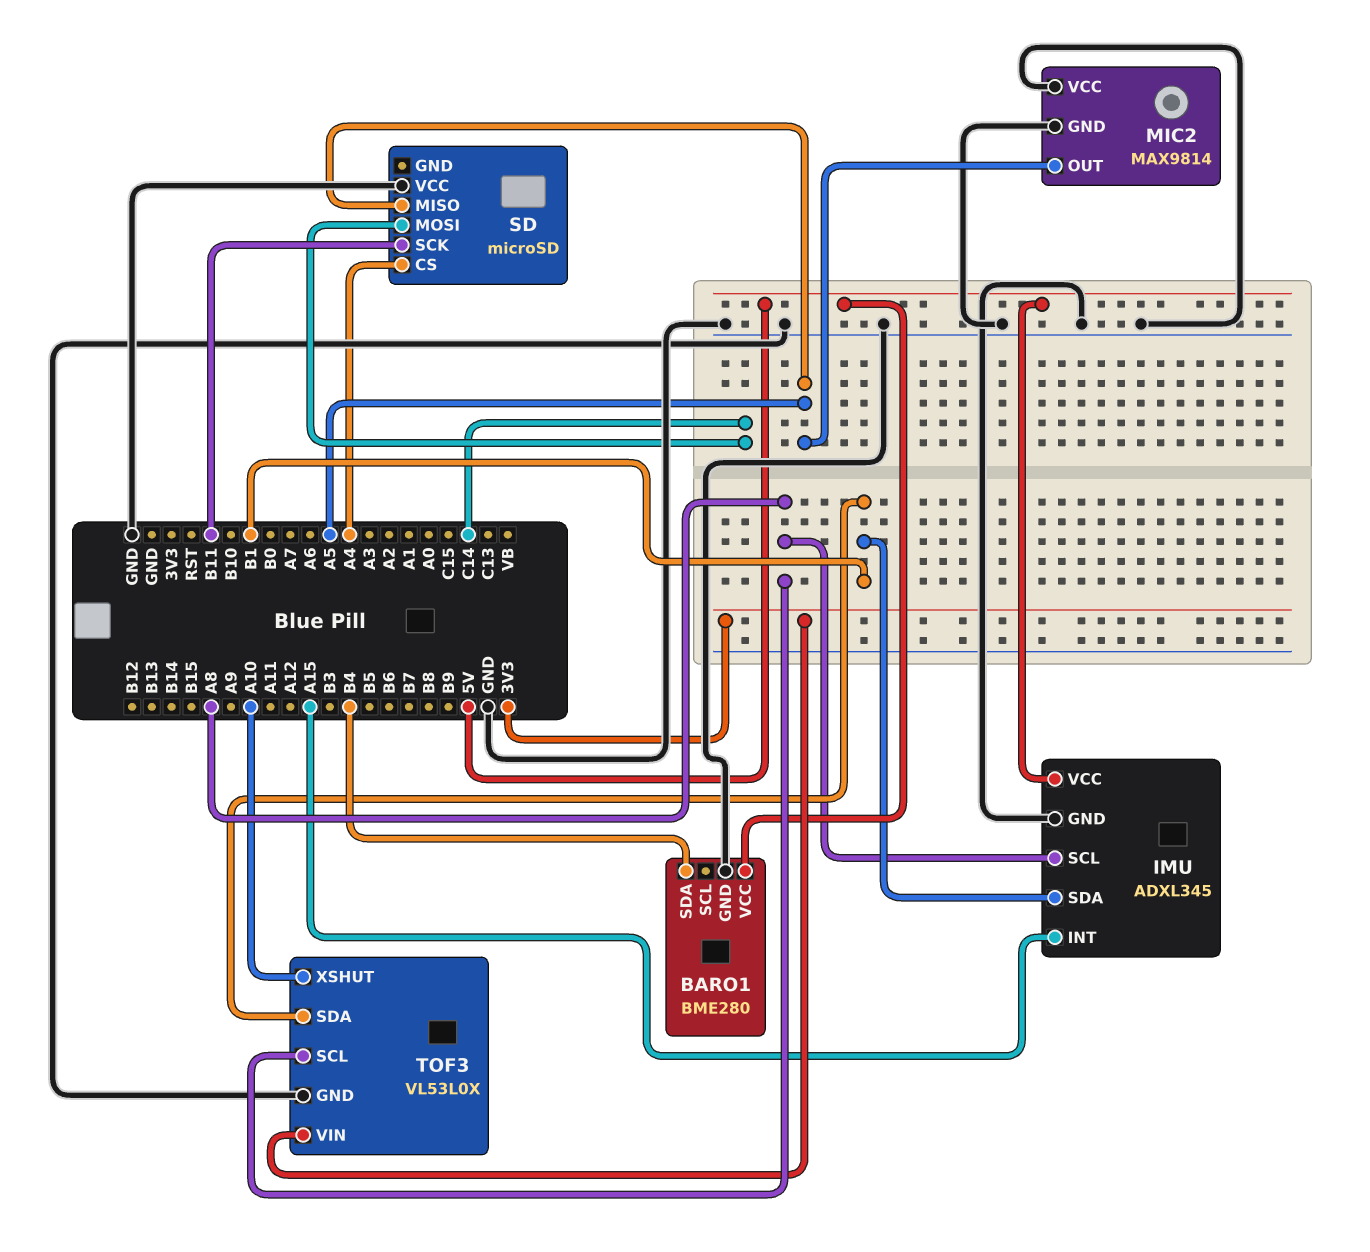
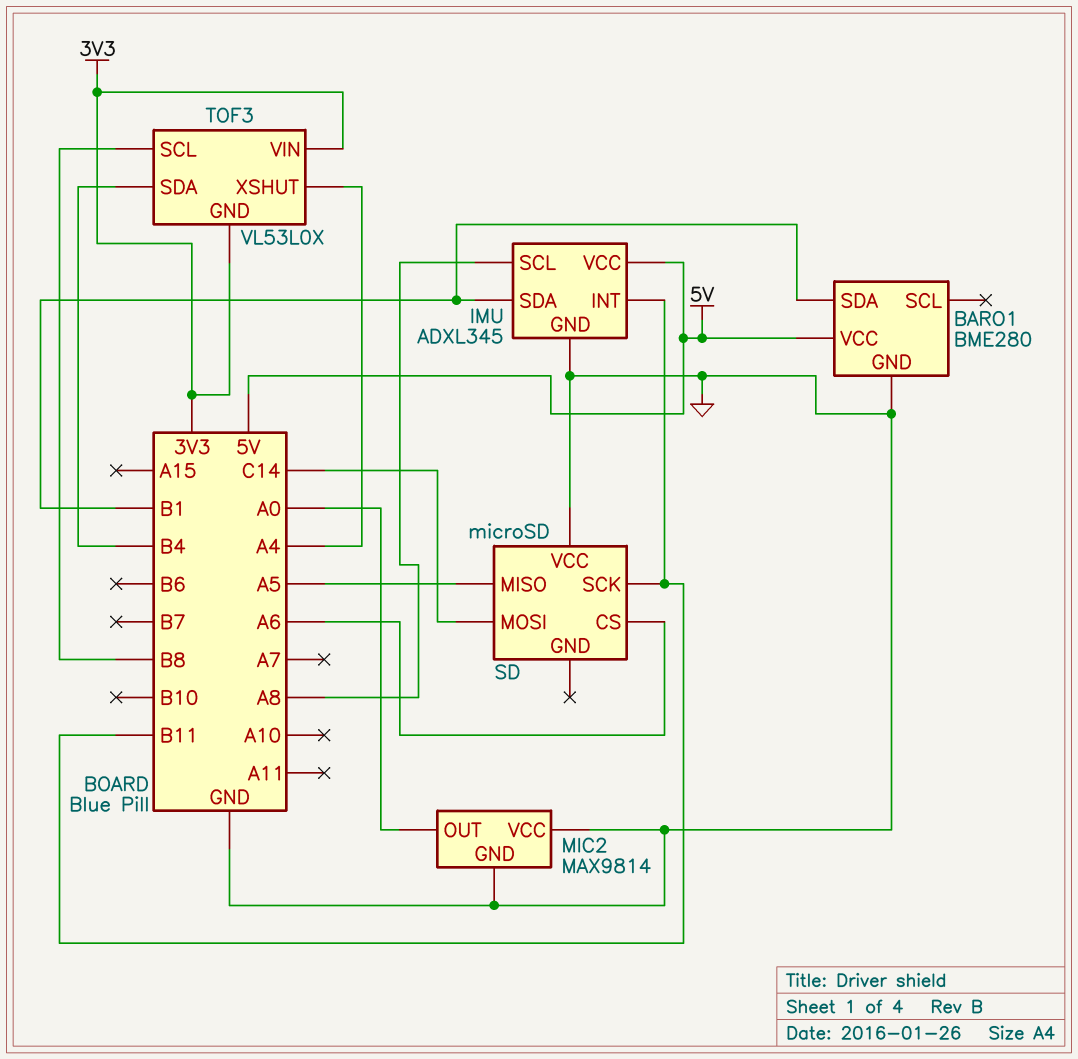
BARO1 pin SDA: B4 -> B1
IMU pin INT: A15 -> B11
MIC2 pin OUT: A5 -> A0
SD pin CS: A4 -> A6
TOF3 pin GND: GND -> 3V3
TOF3 pin SCL: A8 -> B8
TOF3 pin SDA: B1 -> B4
TOF3 pin XSHUT: A10 -> A4

